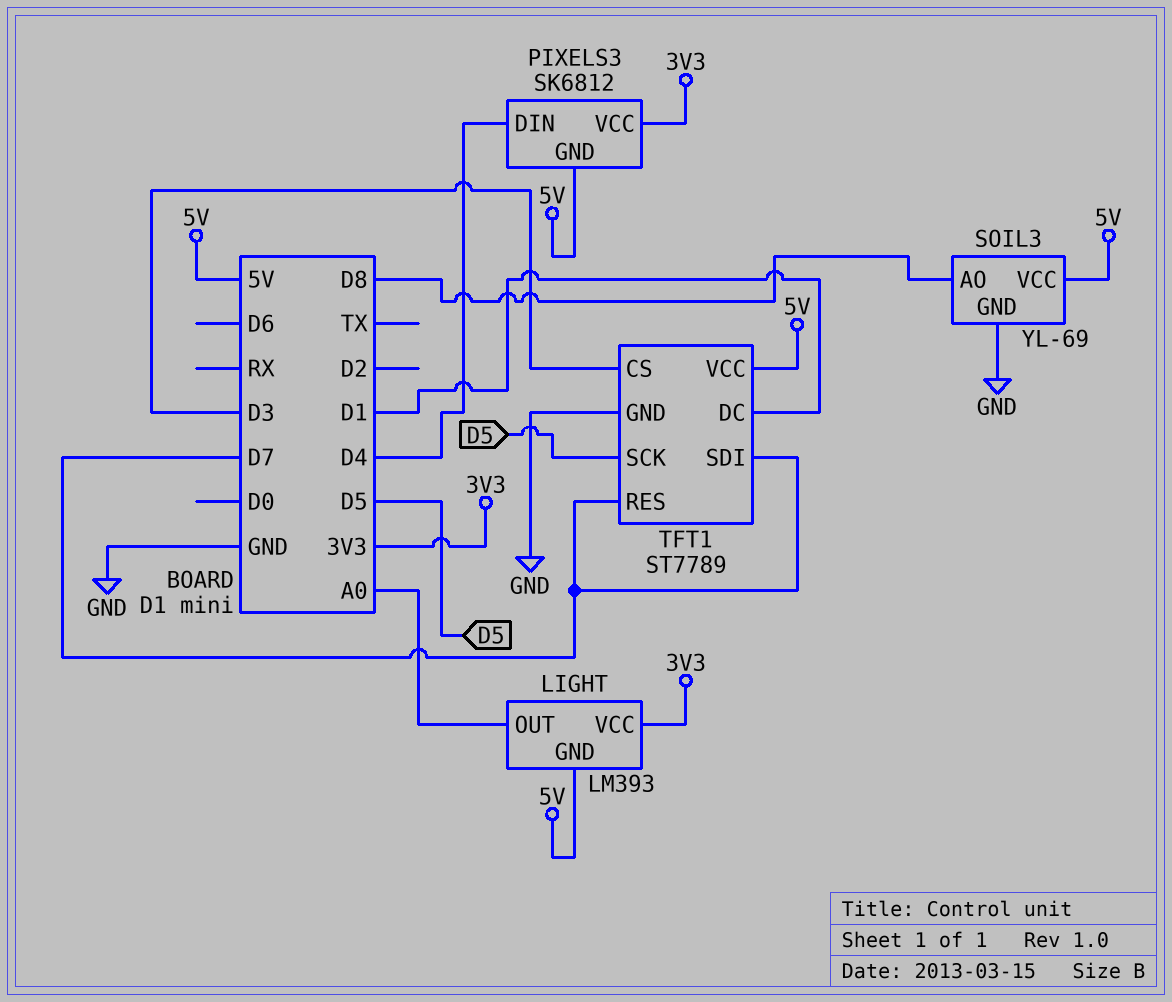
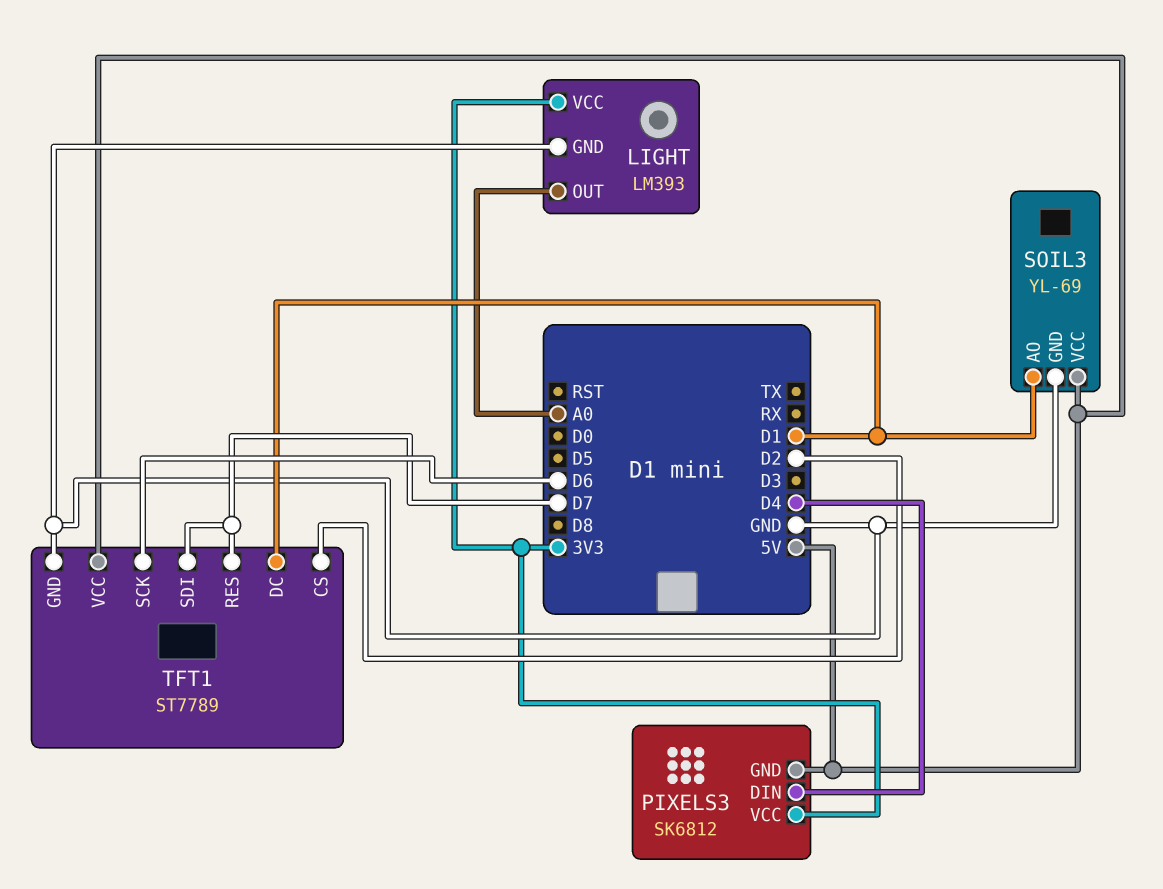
LIGHT pin GND: 5V -> GND
SOIL3 pin AO: D8 -> D1
TFT1 pin CS: D3 -> D2
TFT1 pin SCK: D5 -> D6

